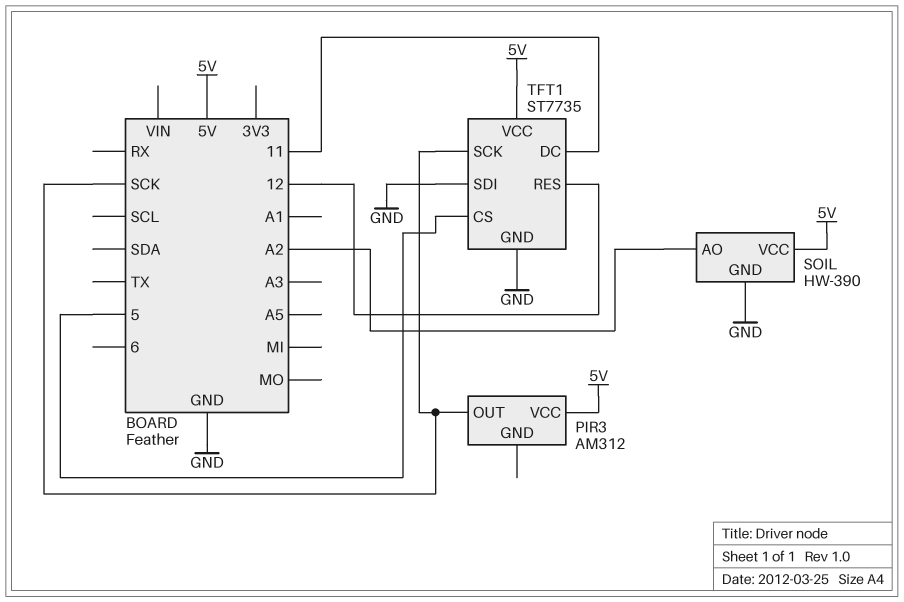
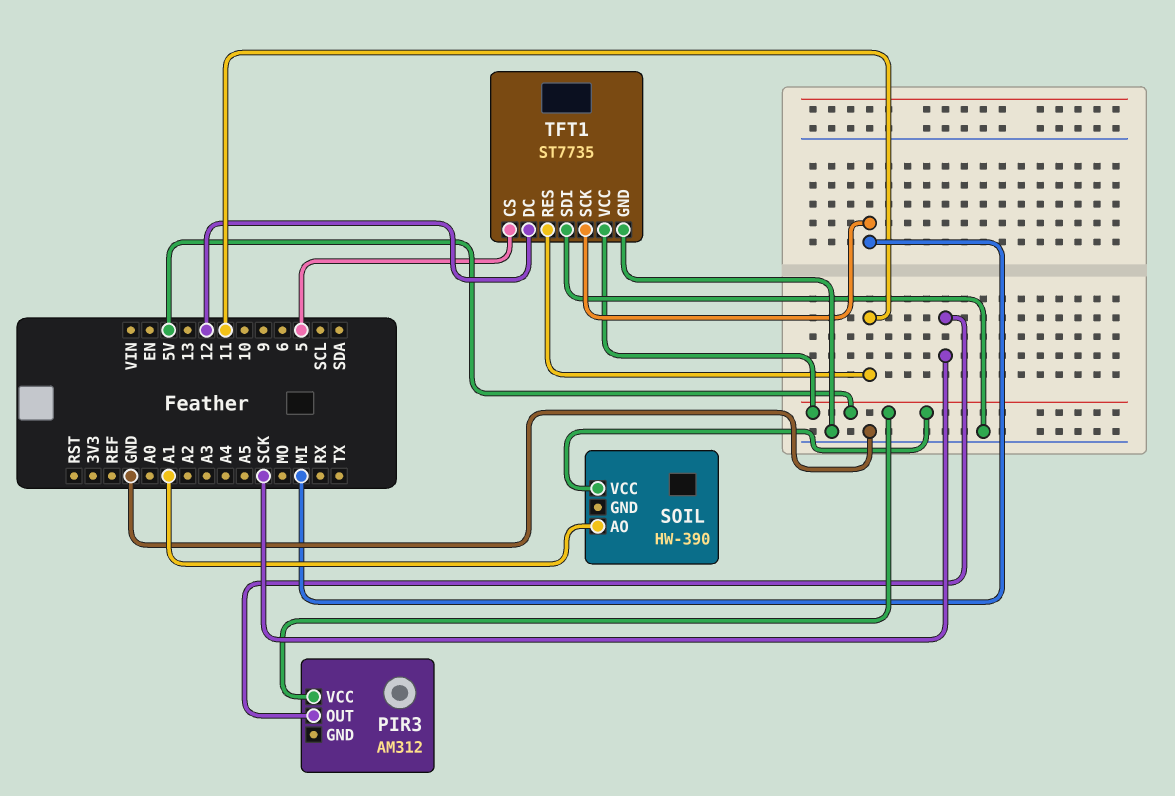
SOIL pin AO: A2 -> A1
SOIL pin GND: GND -> none
TFT1 pin DC: 11 -> 12
TFT1 pin RES: 12 -> 11
TFT1 pin SCK: SCK -> MI

